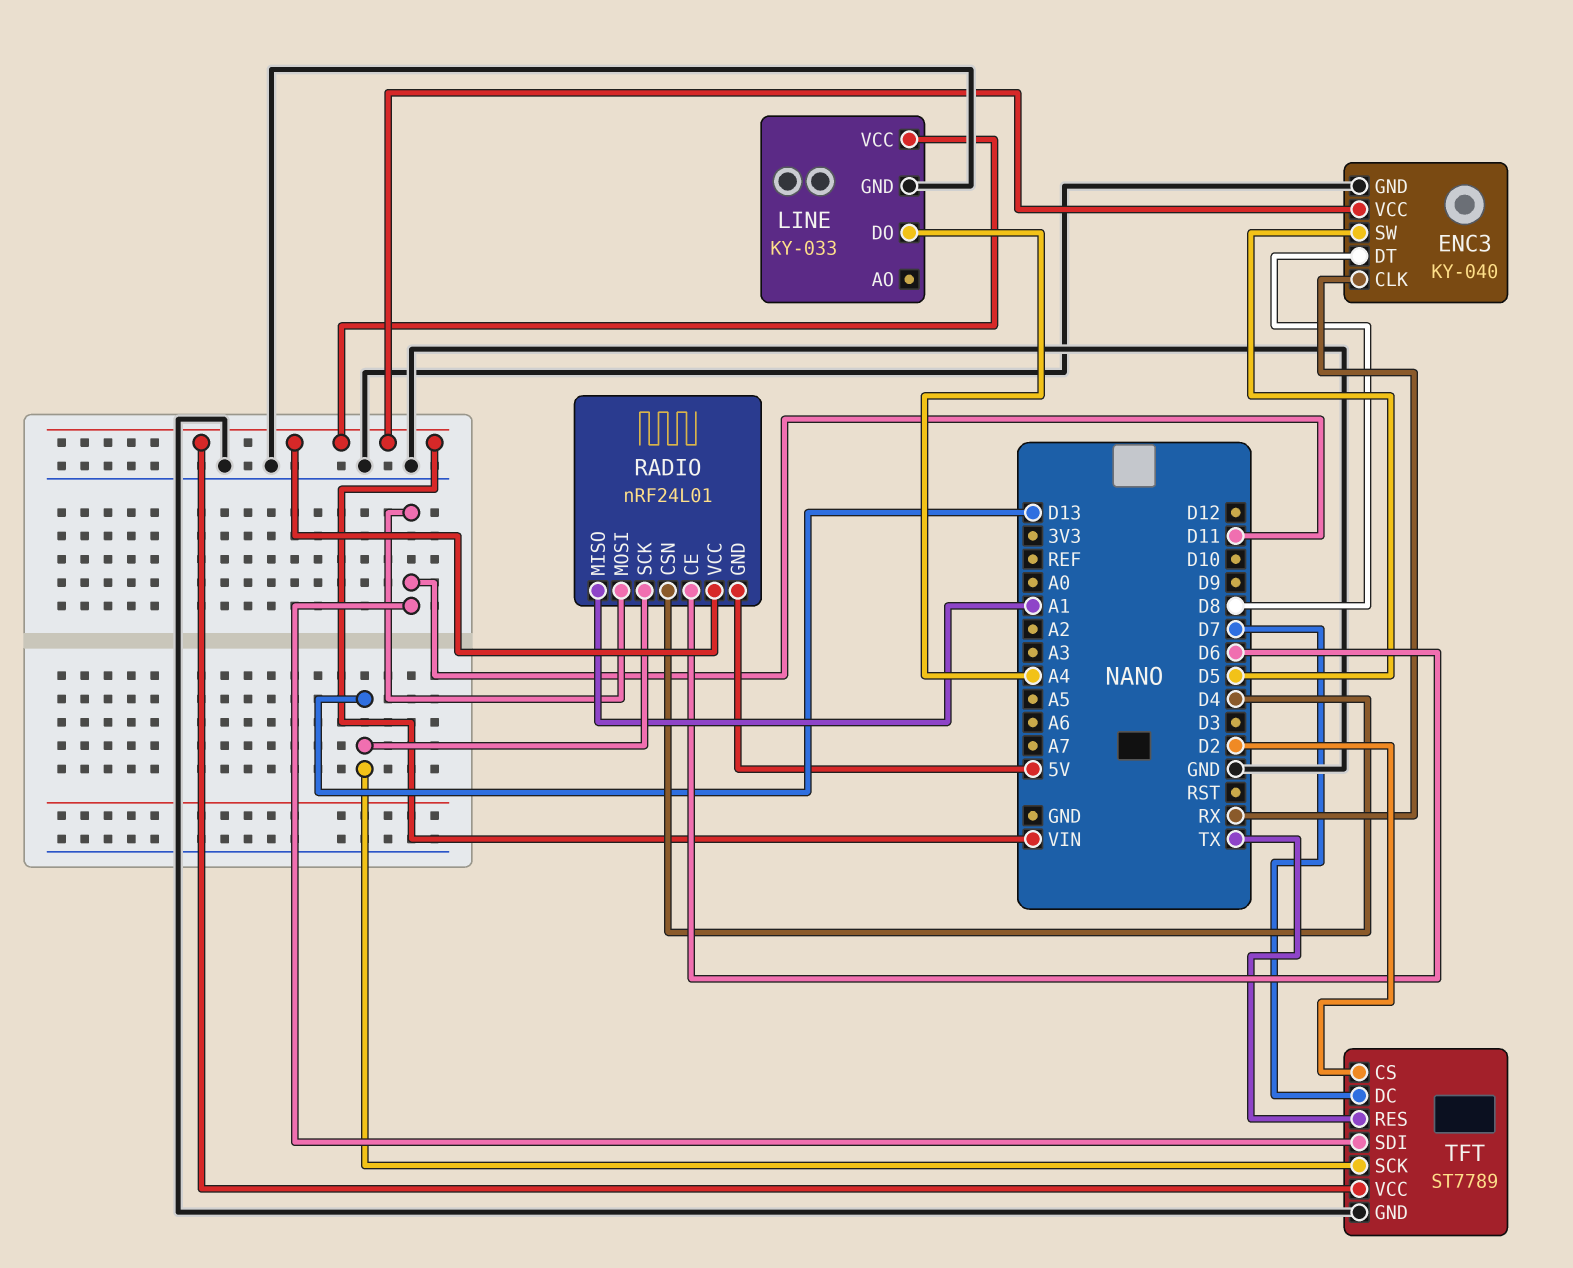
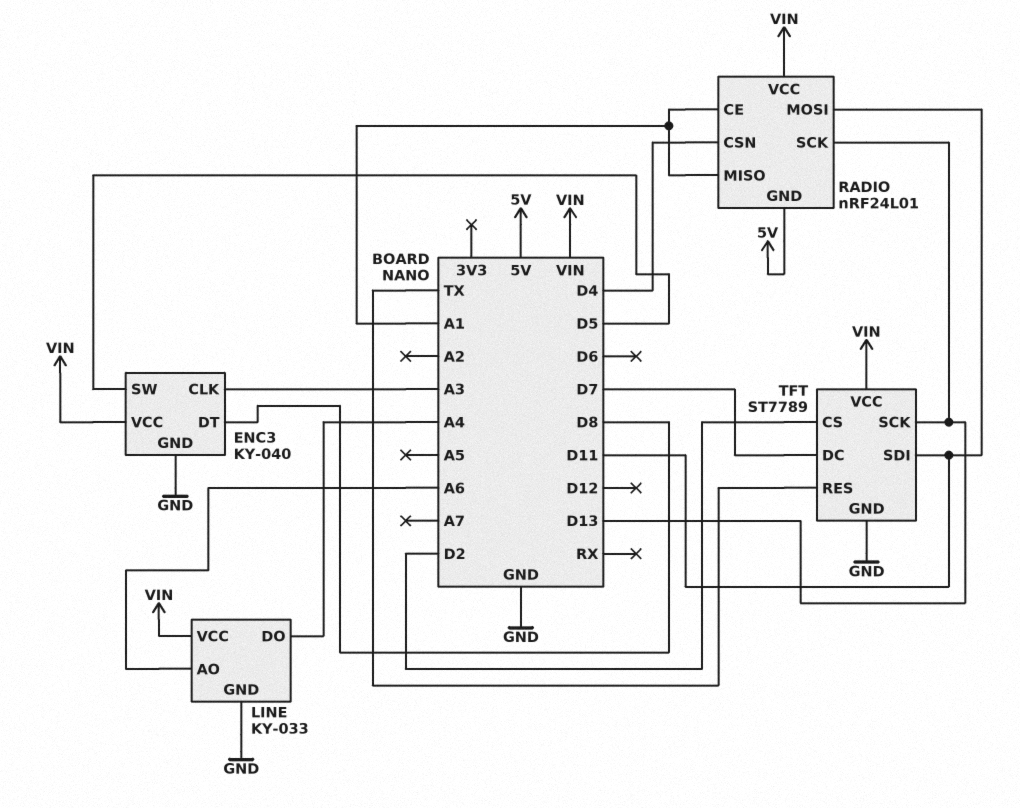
ENC3 pin CLK: RX -> A3
LINE pin AO: none -> A6
RADIO pin CE: D6 -> A1

